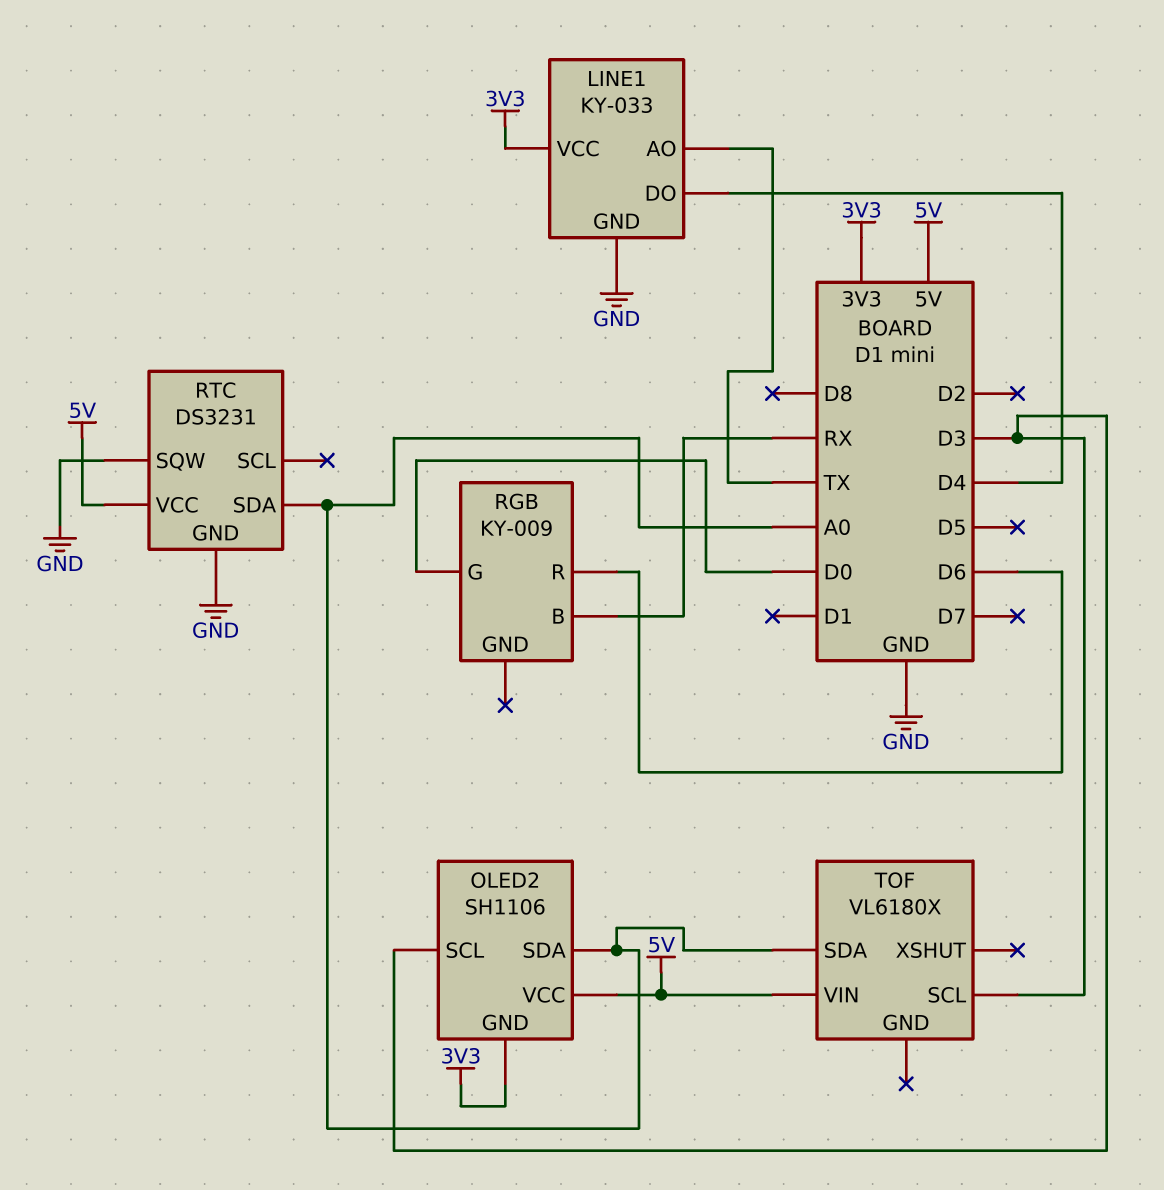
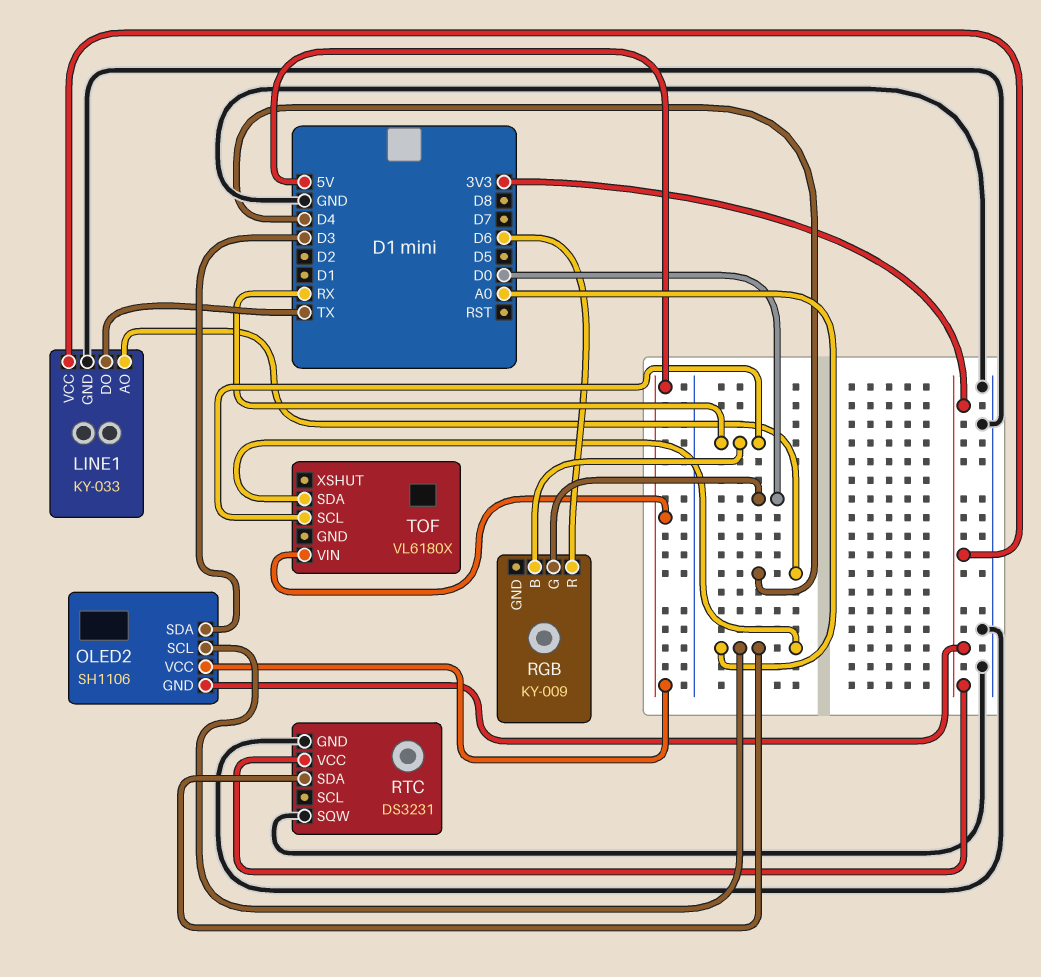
LINE1 pin AO: TX -> D4
LINE1 pin DO: D4 -> TX
OLED2 pin SCL: D3 -> A0
OLED2 pin SDA: A0 -> D3
RTC pin VCC: 5V -> 3V3
TOF pin SCL: D3 -> RX

